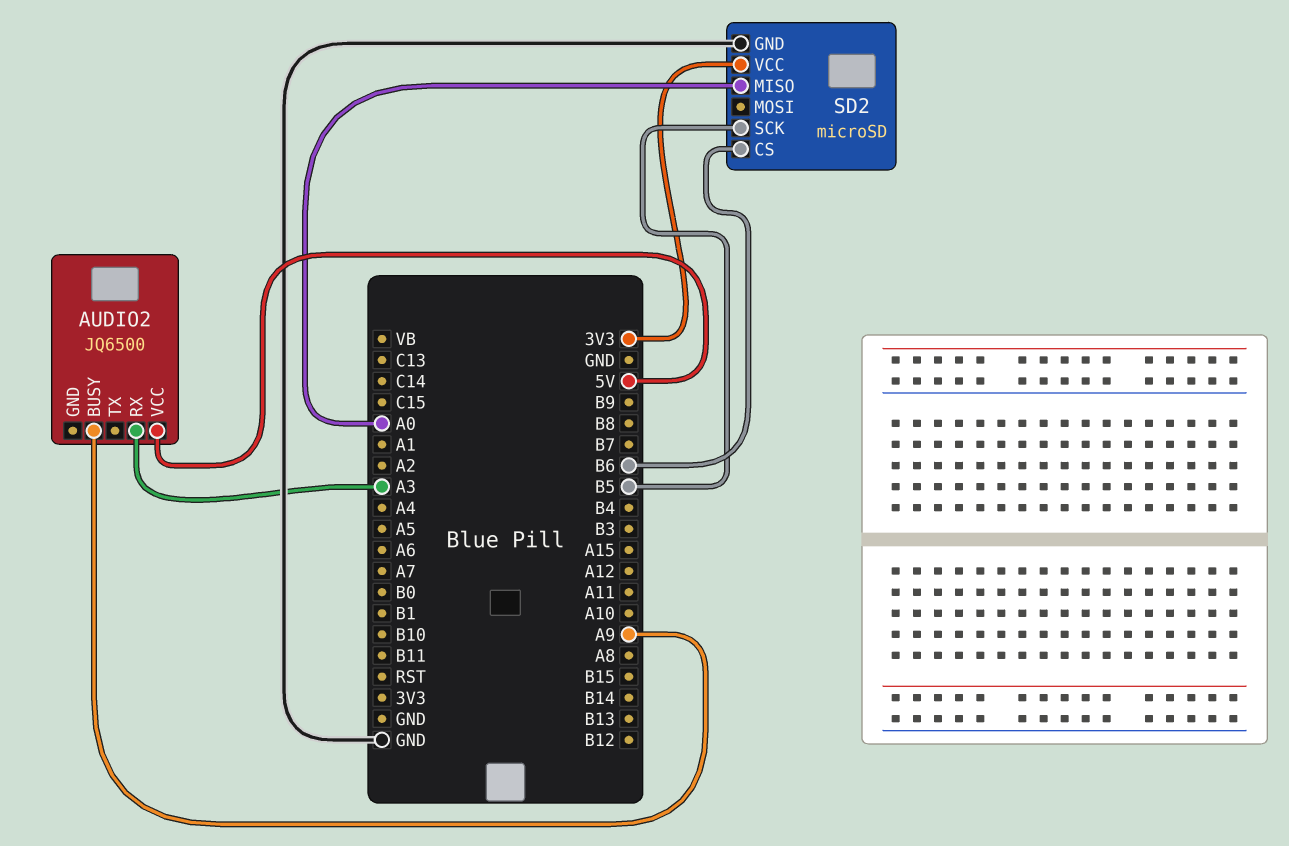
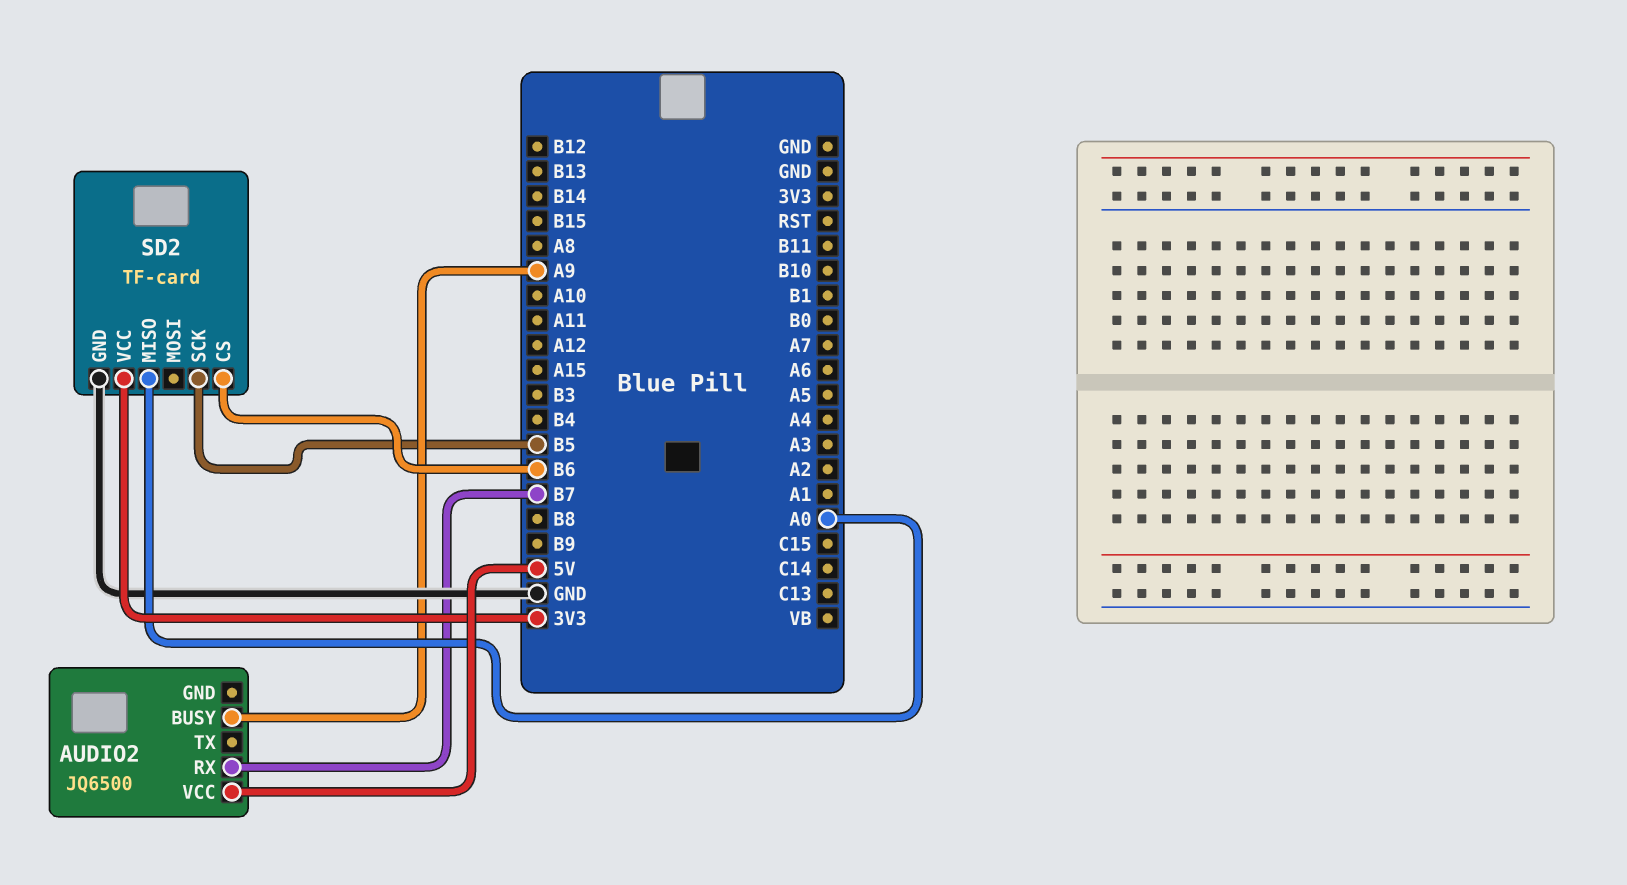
AUDIO2 pin RX: A3 -> B7
SD2: microSD -> TF-card

